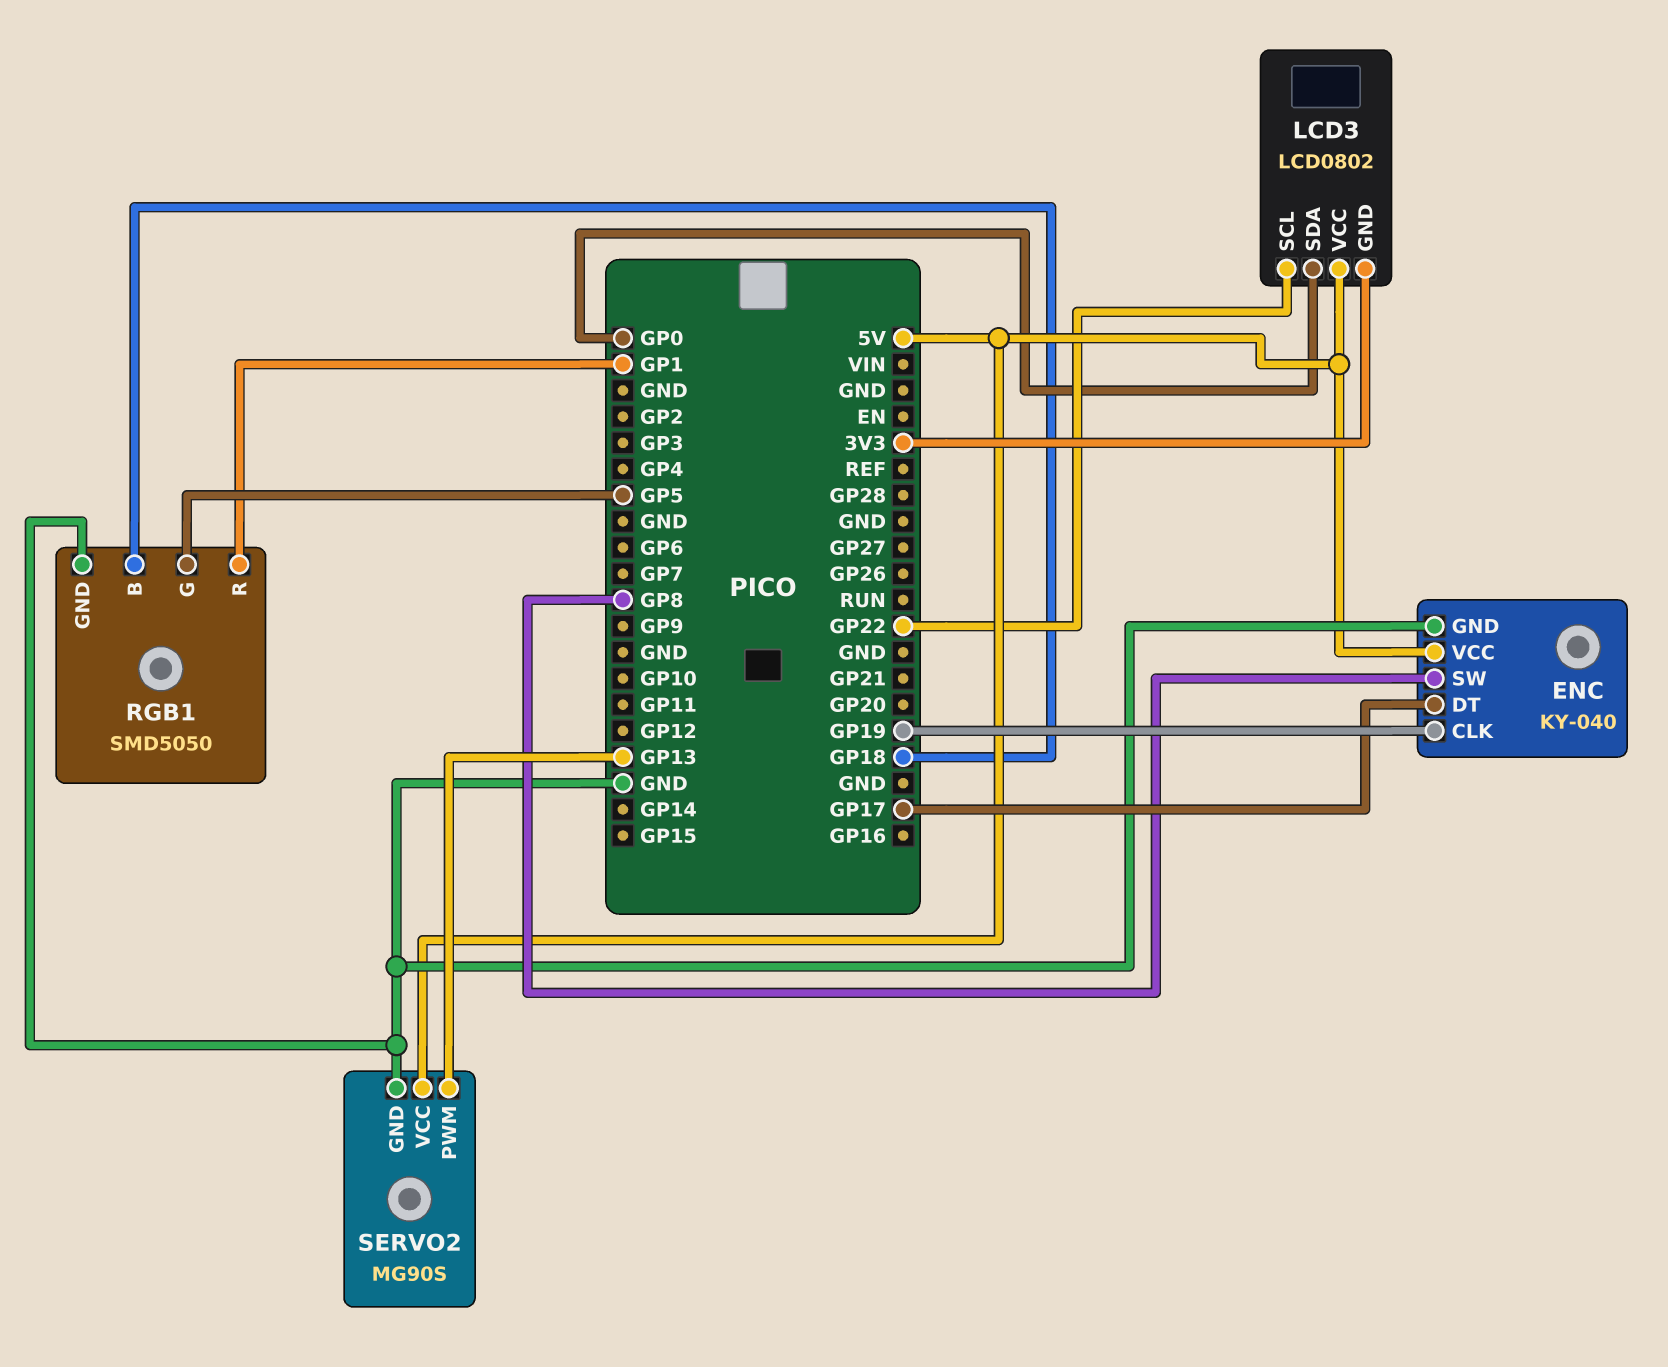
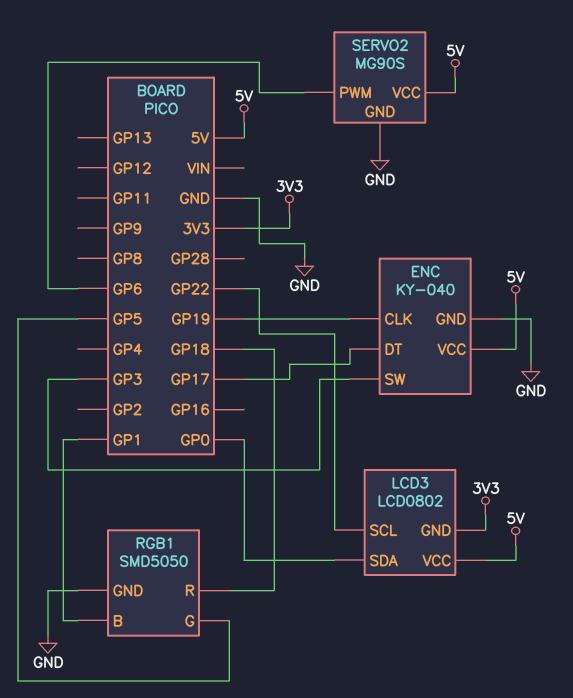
ENC pin SW: GP8 -> GP3
RGB1 pin B: GP18 -> GP1
RGB1 pin R: GP1 -> GP18
SERVO2 pin PWM: GP13 -> GP6

